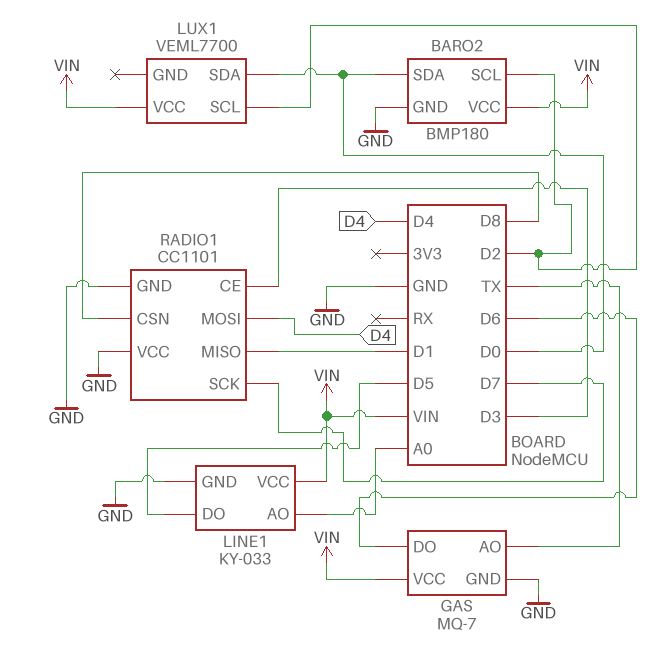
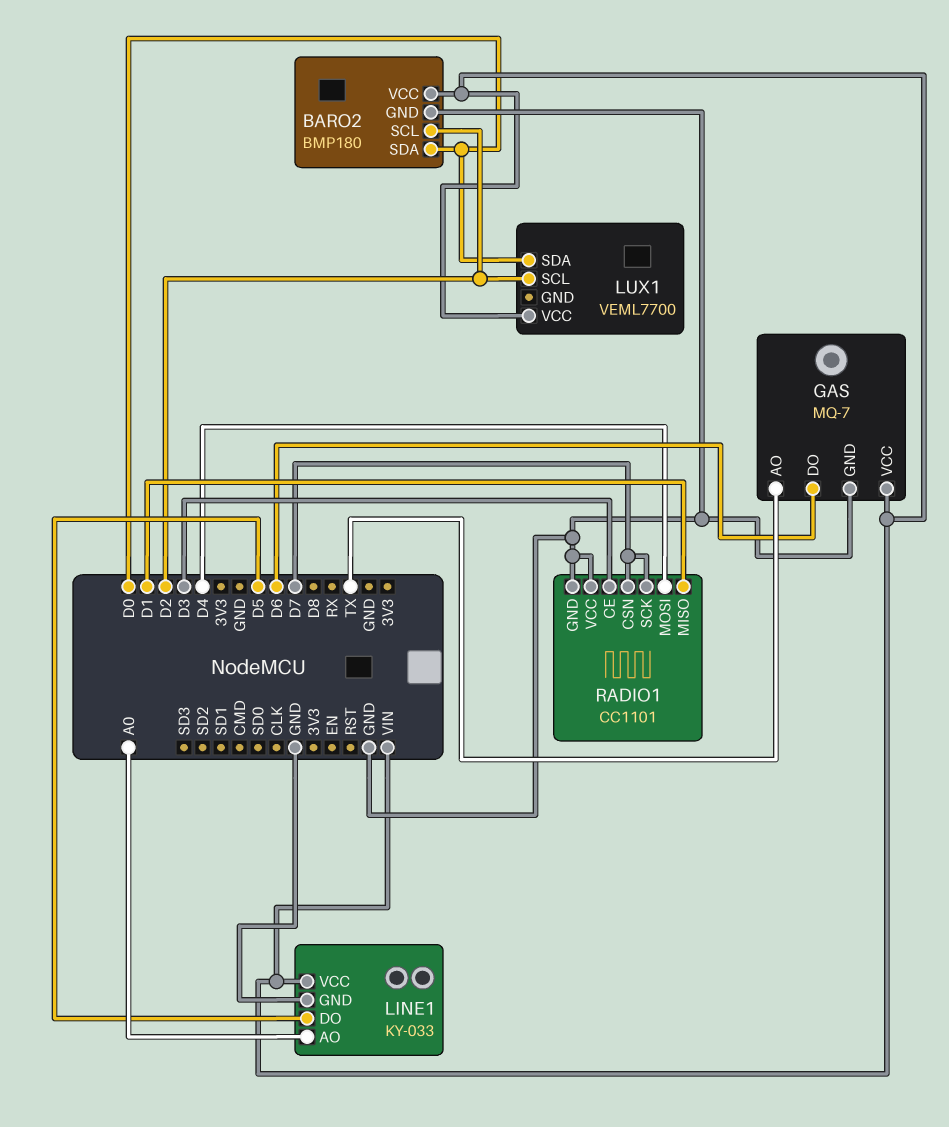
RADIO1 pin CSN: D8 -> D7

